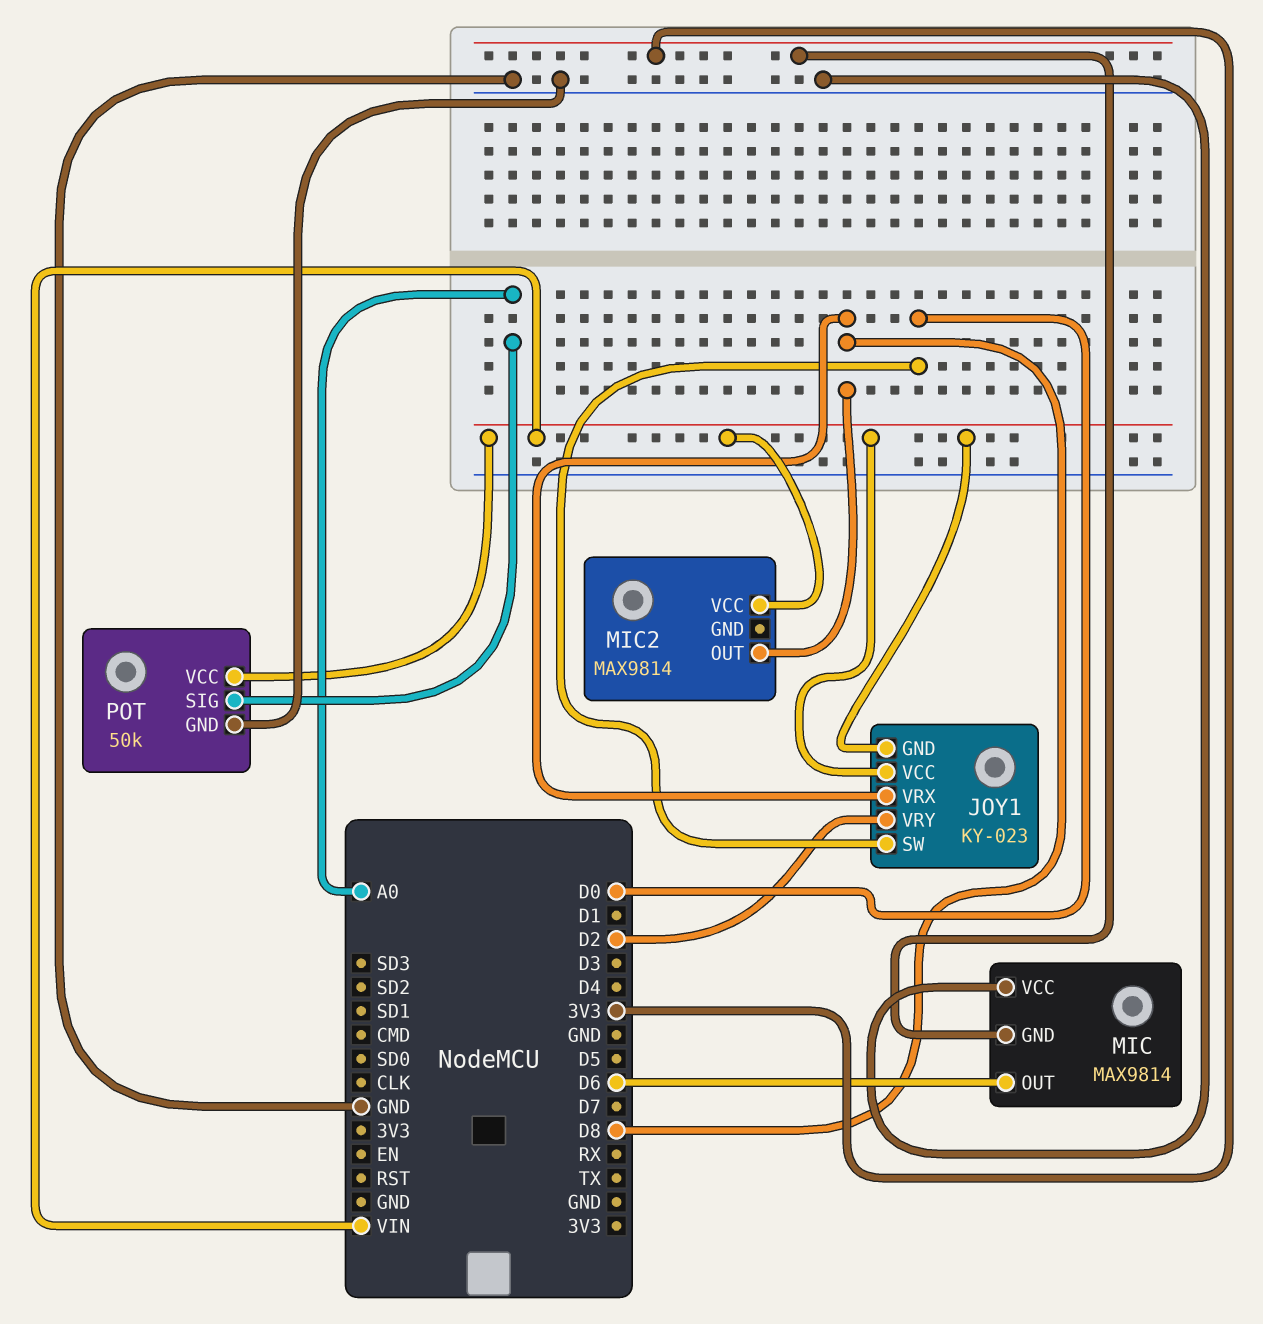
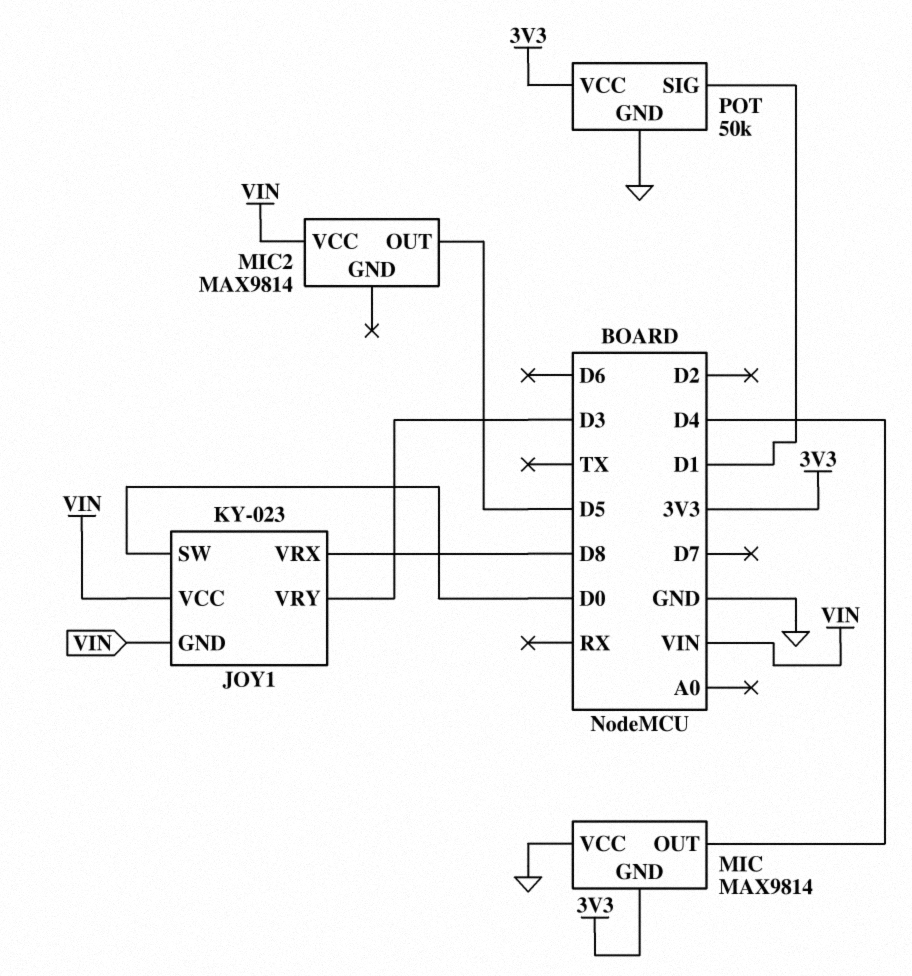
JOY1 pin VRY: D2 -> D3
MIC pin OUT: D6 -> D4
MIC2 pin OUT: D8 -> D5
POT pin SIG: A0 -> D1
POT pin VCC: VIN -> 3V3

